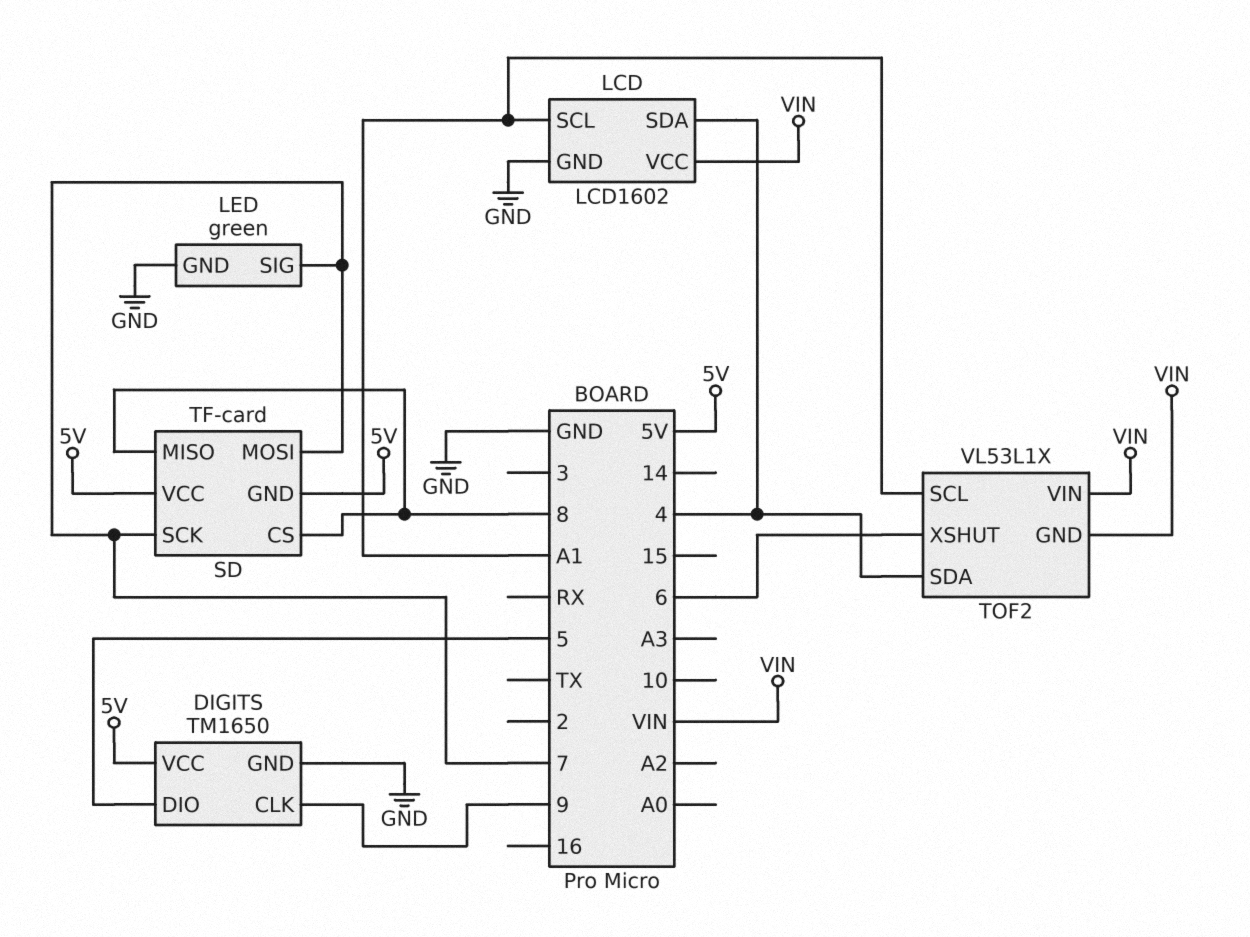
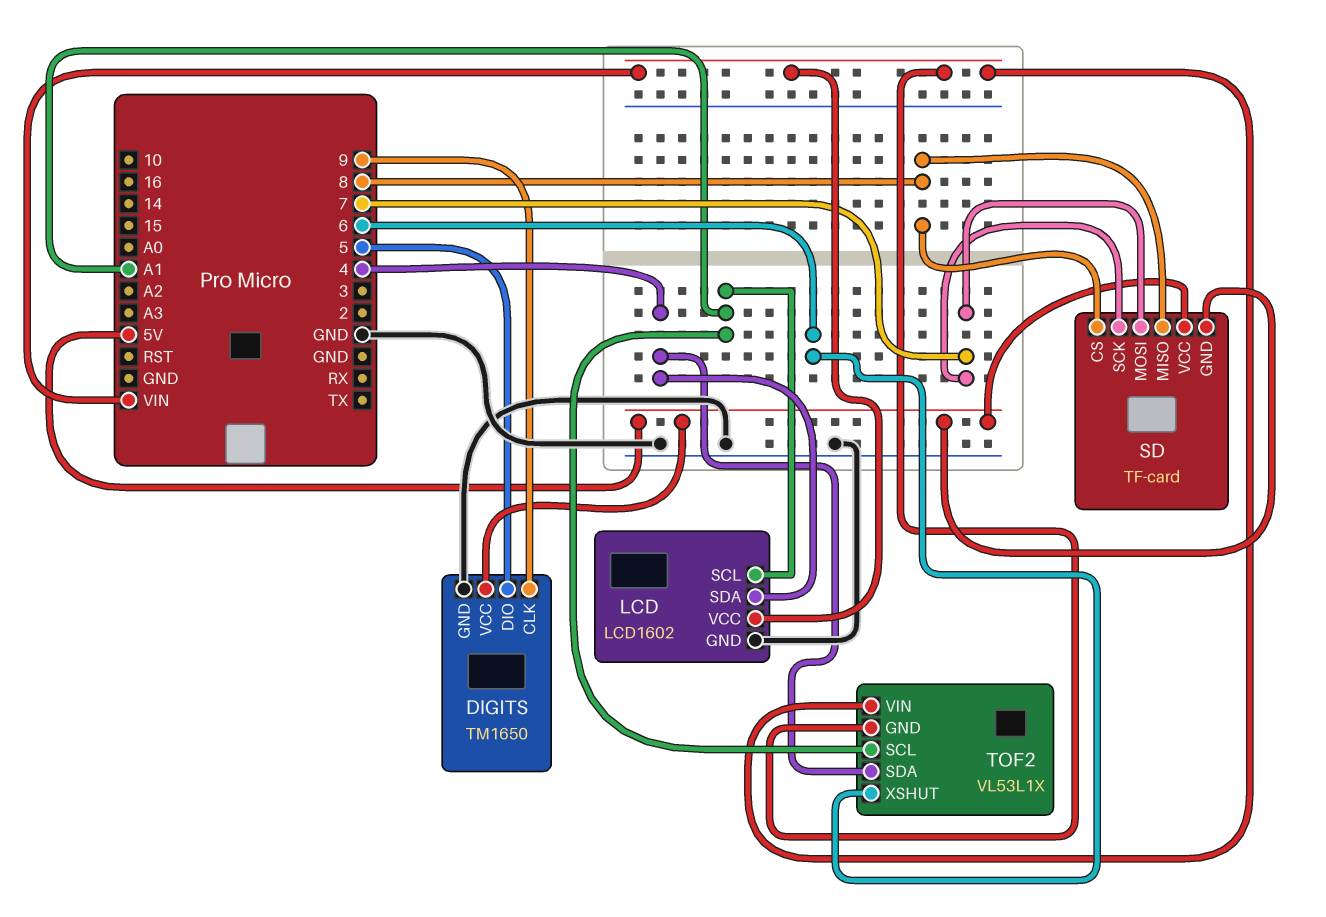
LED: green -> none
LED pin GND: GND -> none
LED pin SIG: 7 -> none

